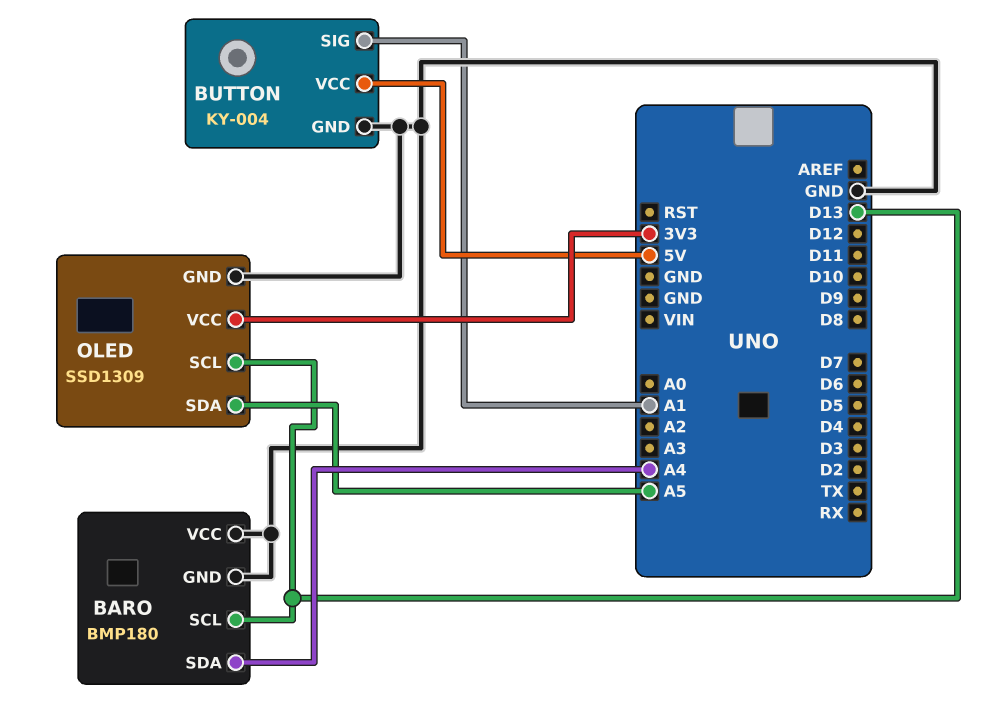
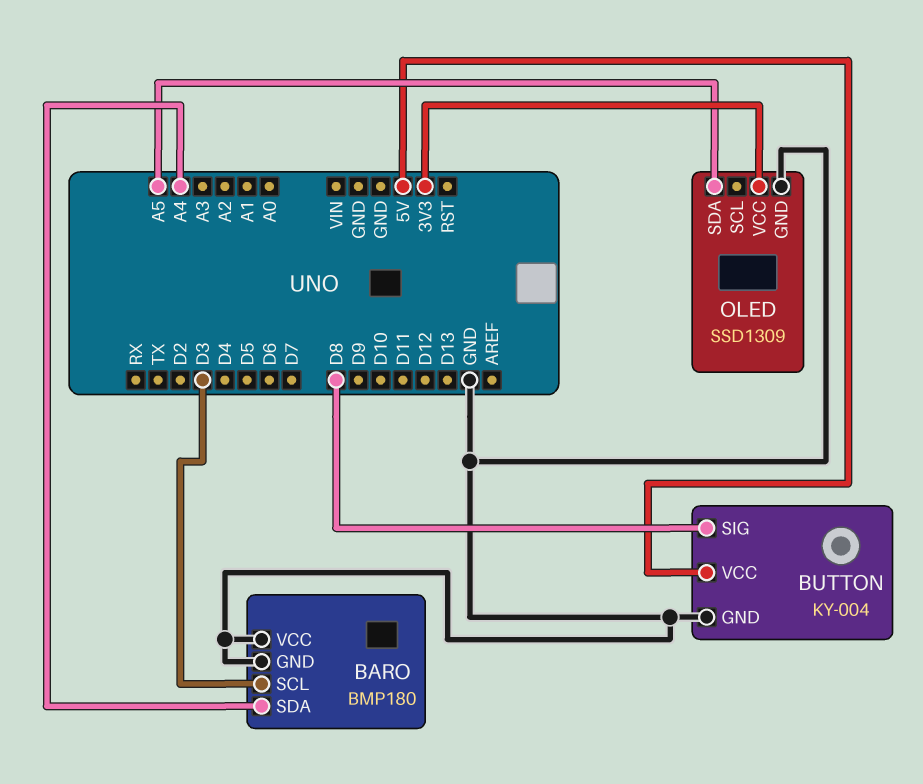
BARO pin SCL: D13 -> D3
BUTTON pin SIG: A1 -> D8
OLED pin SCL: D13 -> none

